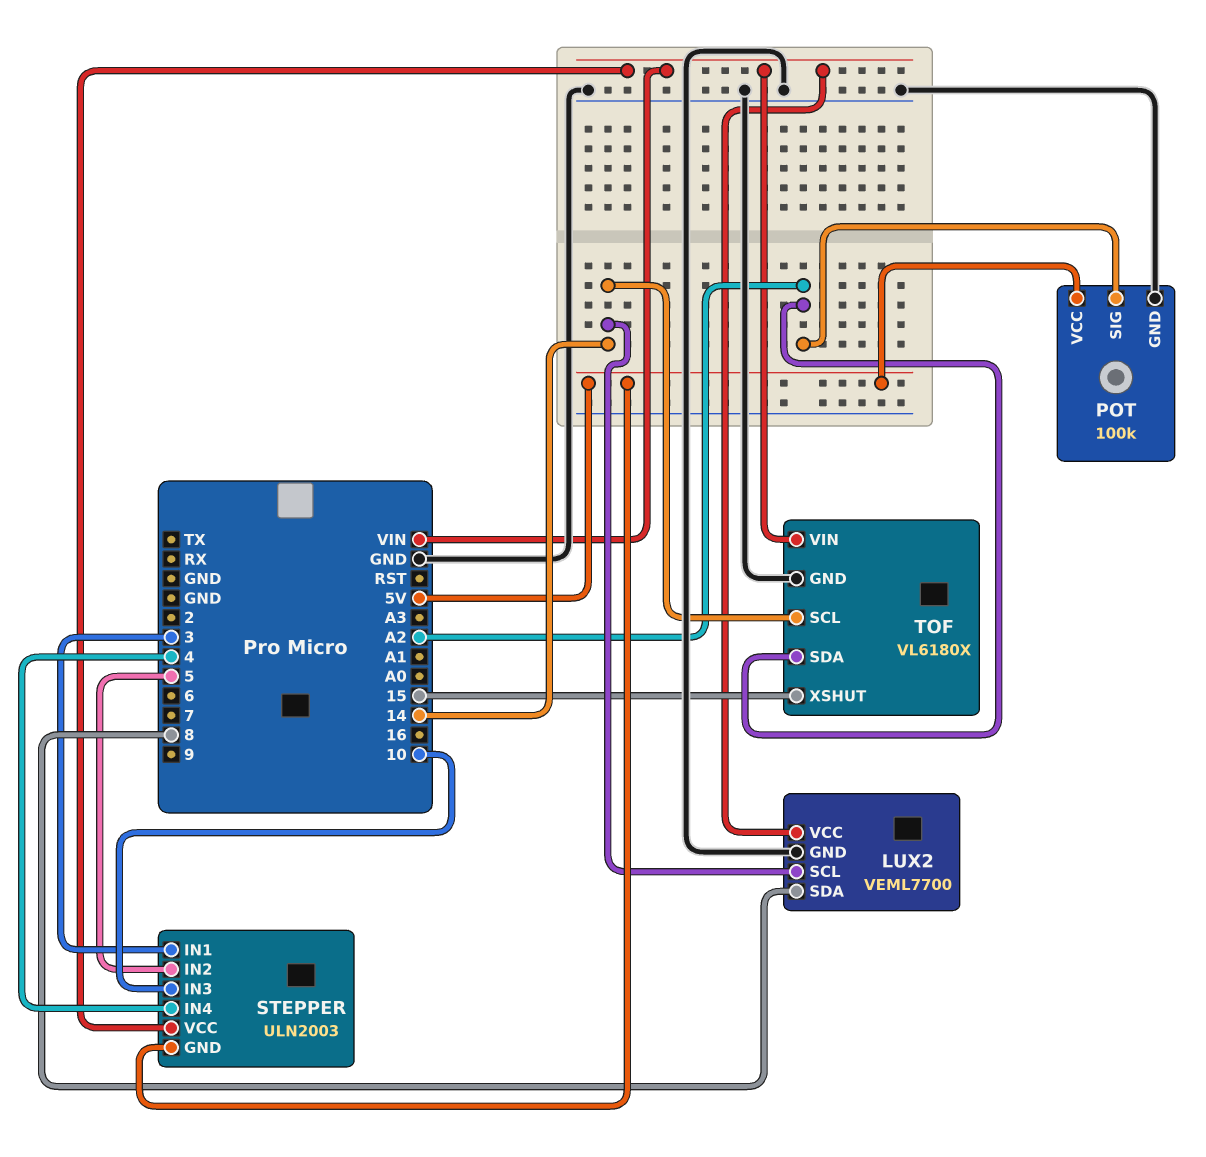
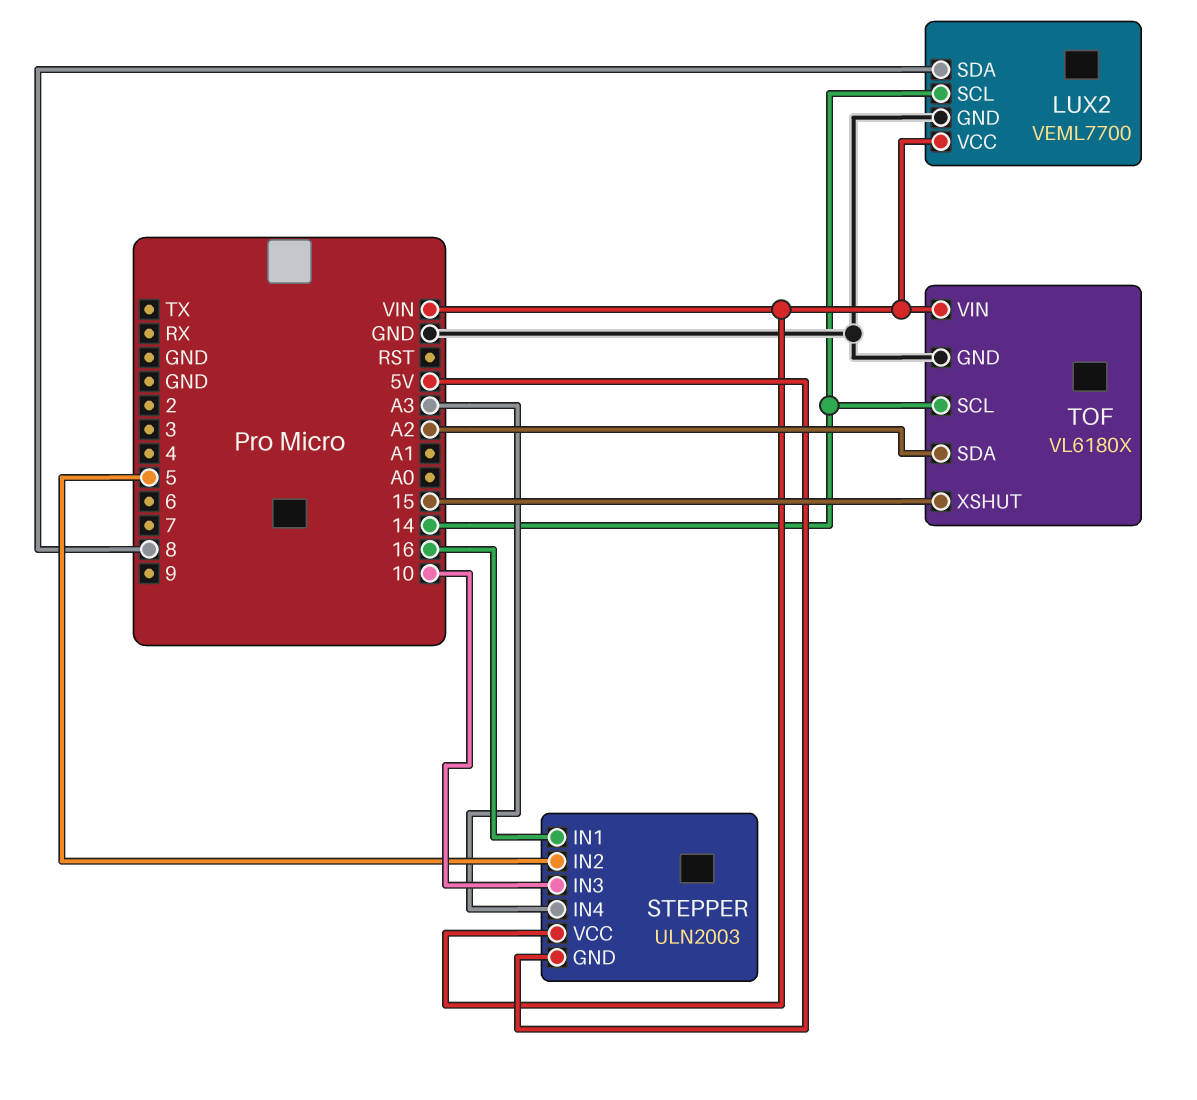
POT: 100k -> none
POT pin GND: GND -> none
POT pin SIG: A2 -> none
POT pin VCC: 5V -> none
STEPPER pin IN1: 3 -> 16
STEPPER pin IN4: 4 -> A3

